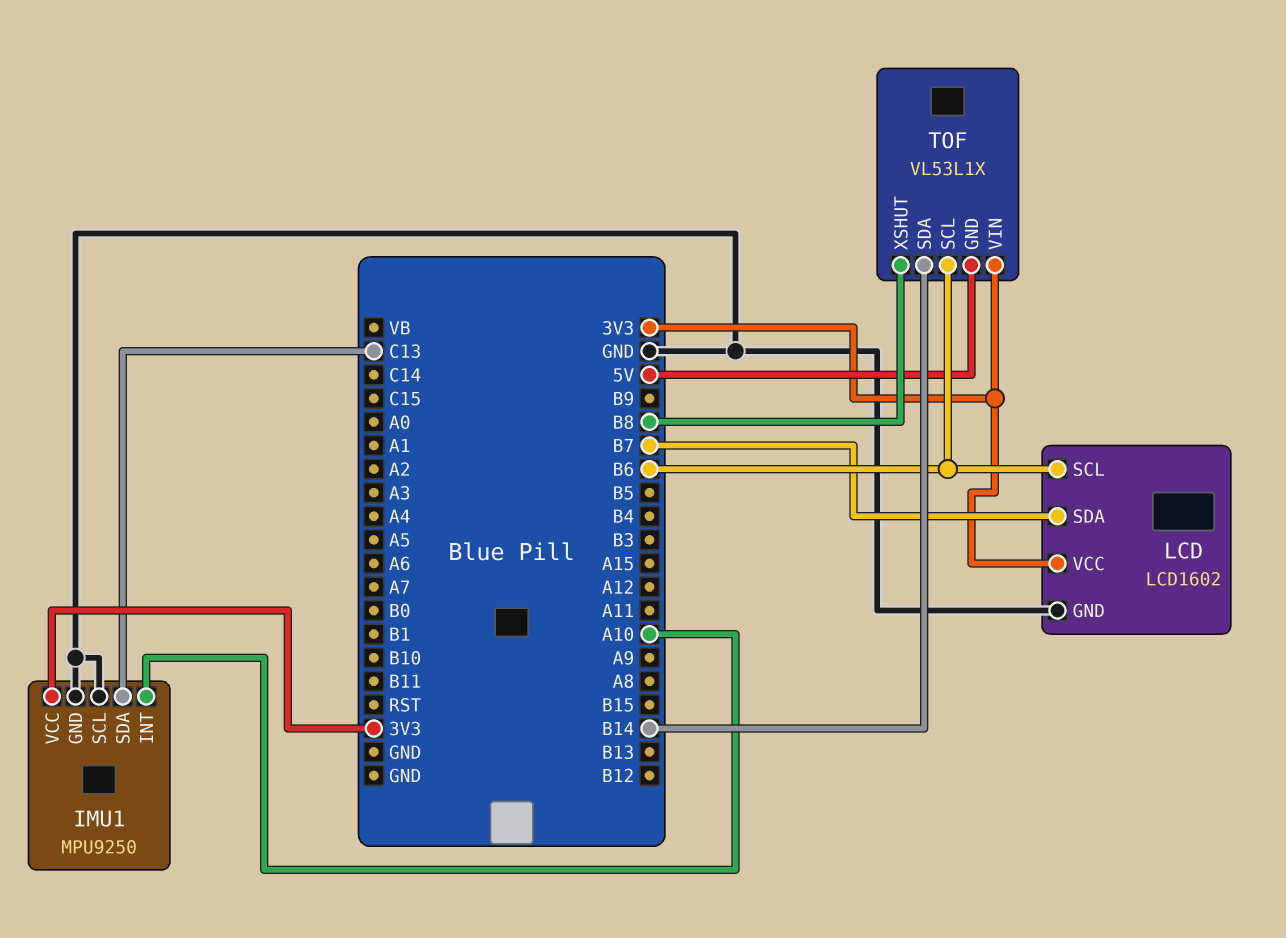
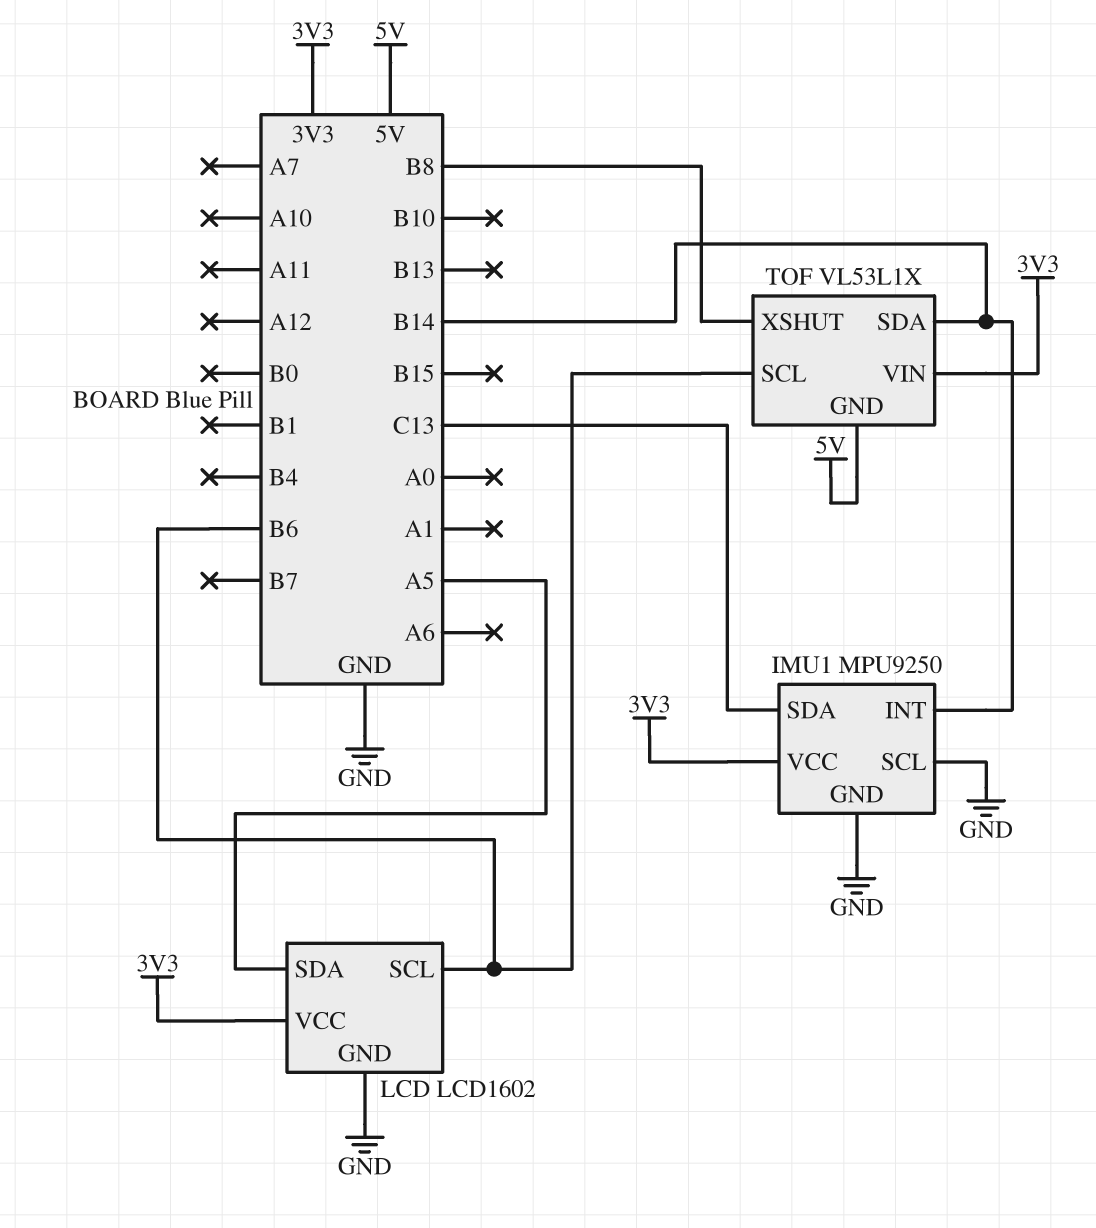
IMU1 pin INT: A10 -> B14
LCD pin SDA: B7 -> A5

